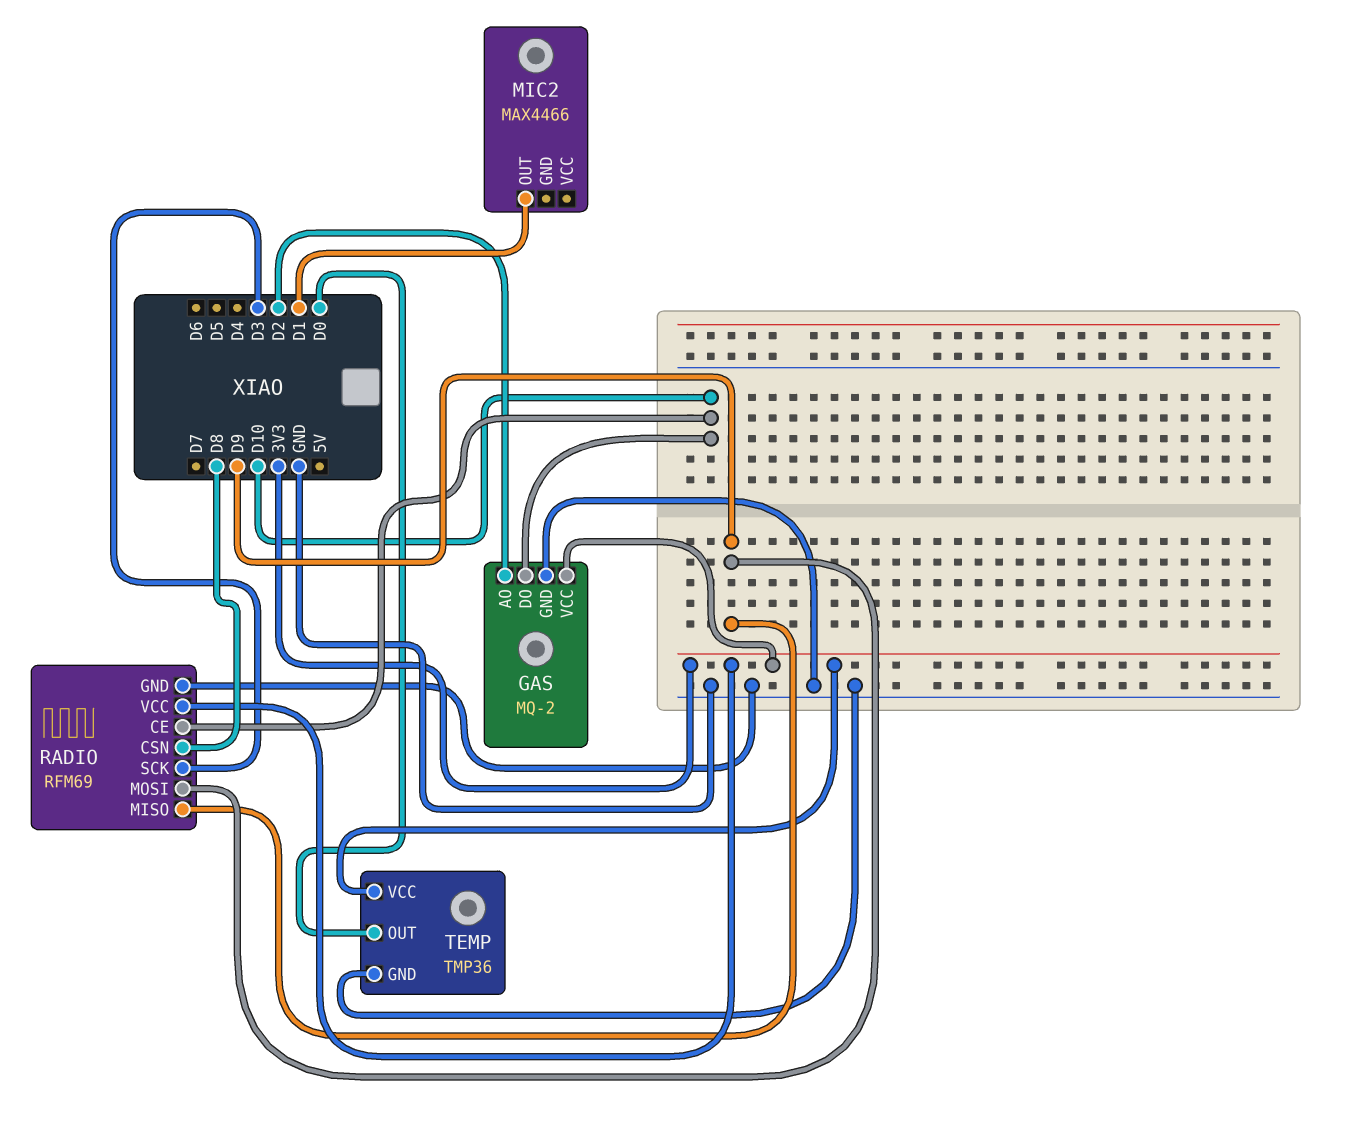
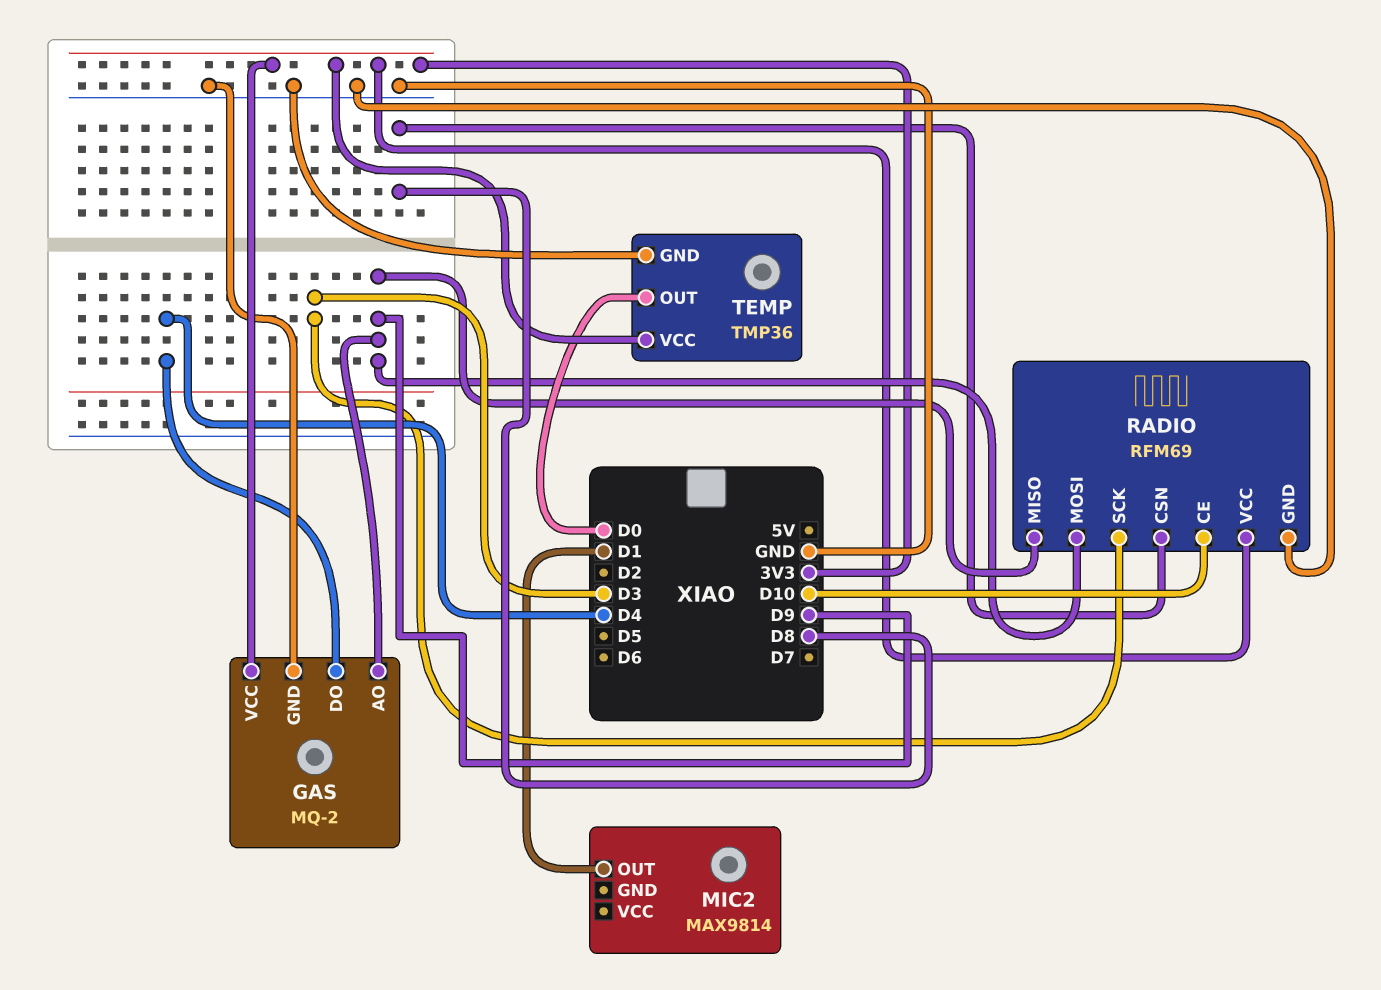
GAS pin AO: D2 -> D9
GAS pin DO: D10 -> D4
MIC2: MAX4466 -> MAX9814

